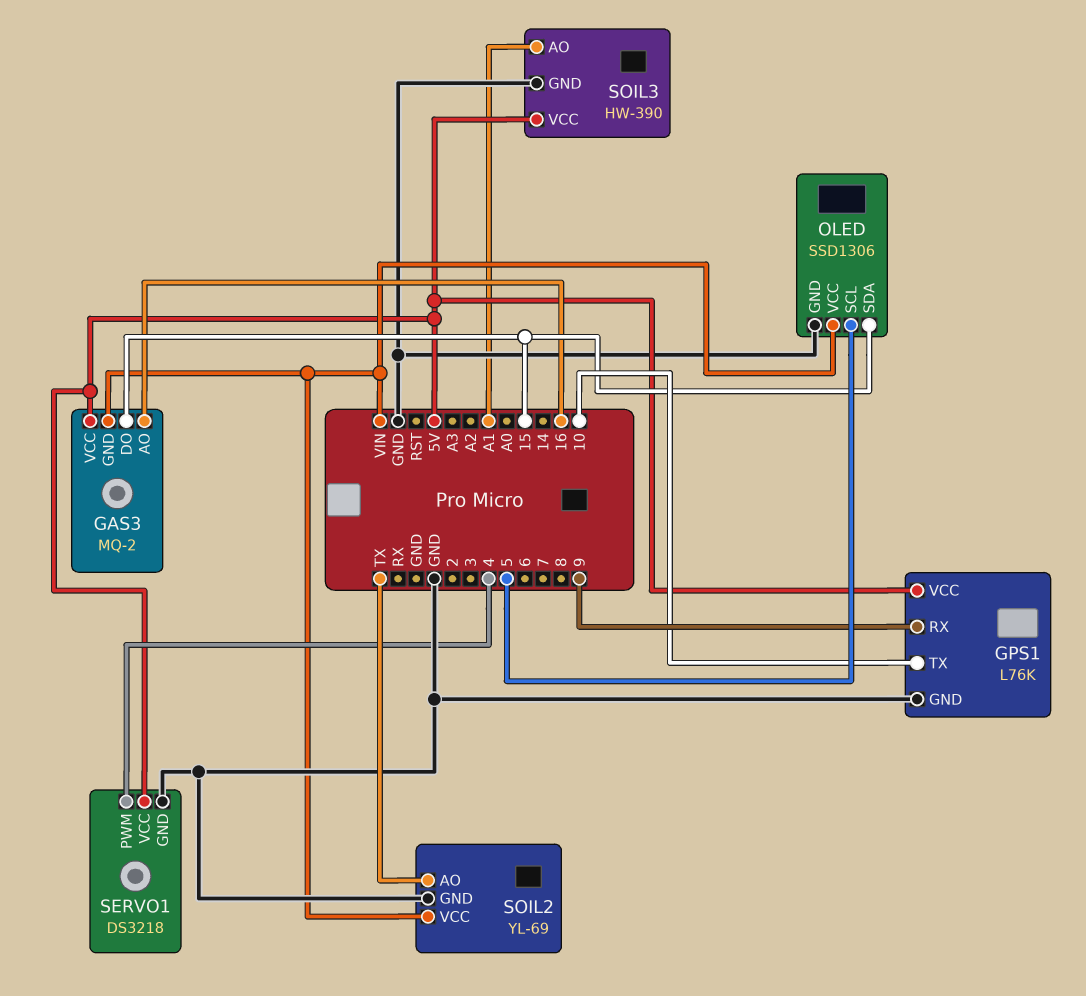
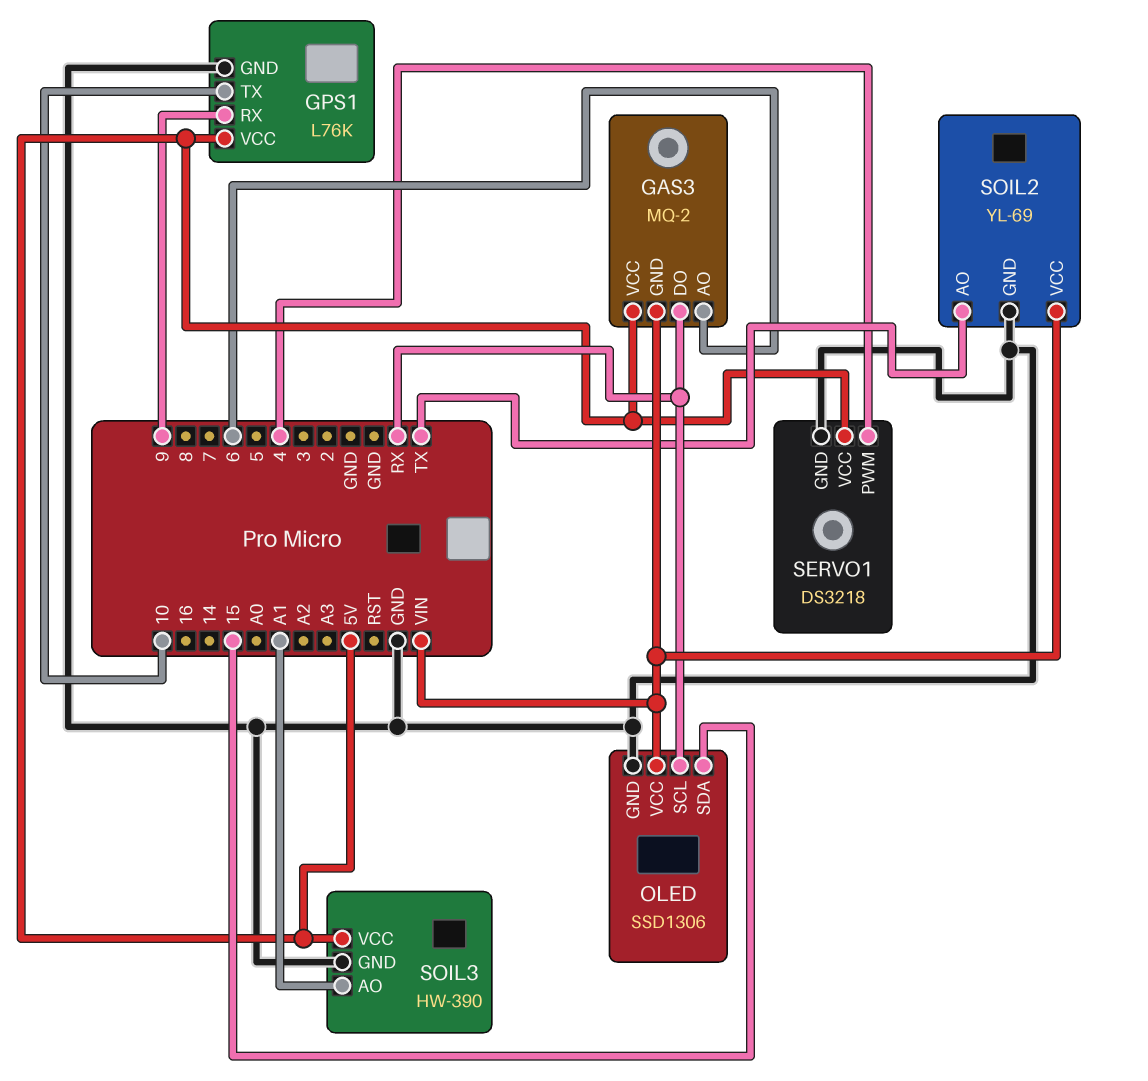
GAS3 pin AO: 16 -> 6
GAS3 pin DO: 15 -> RX
OLED pin SCL: 5 -> RX

